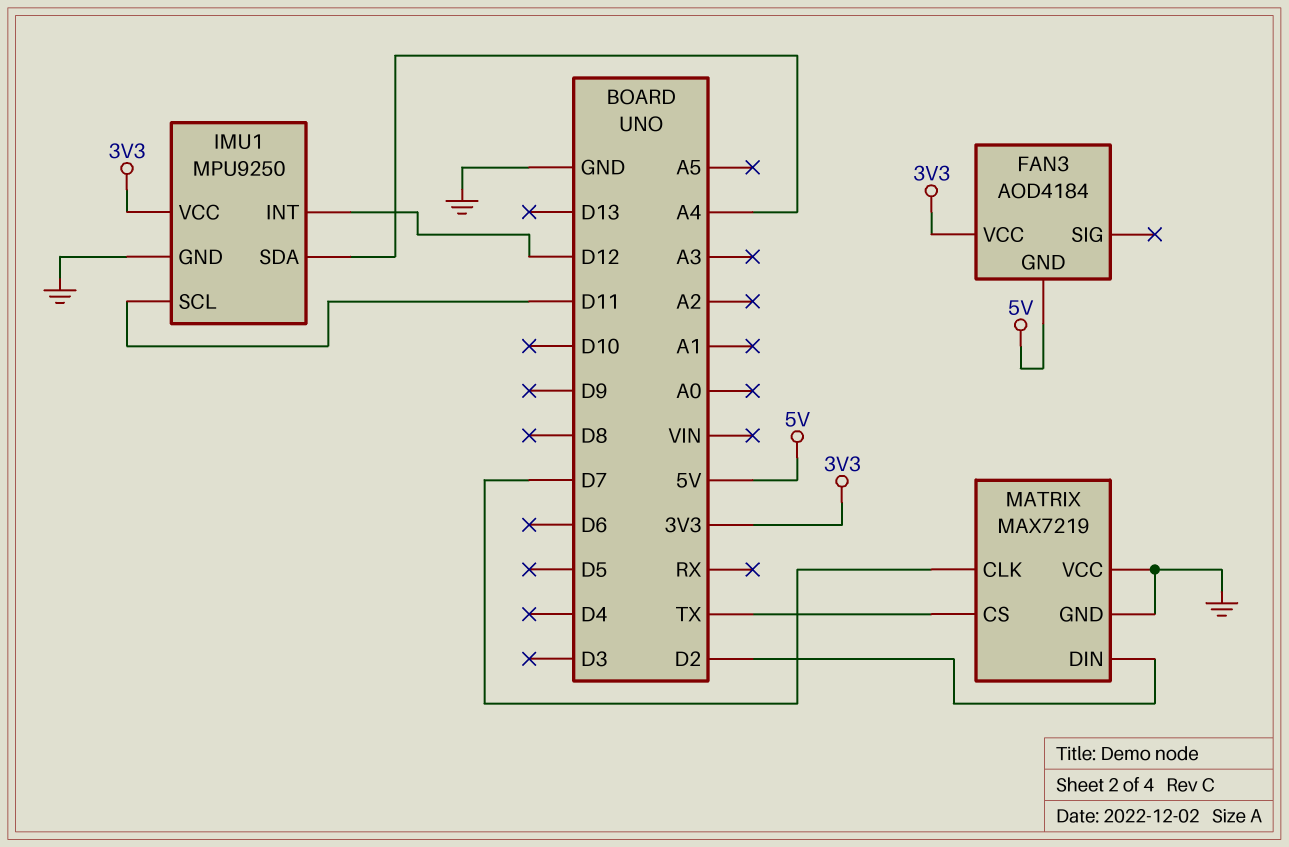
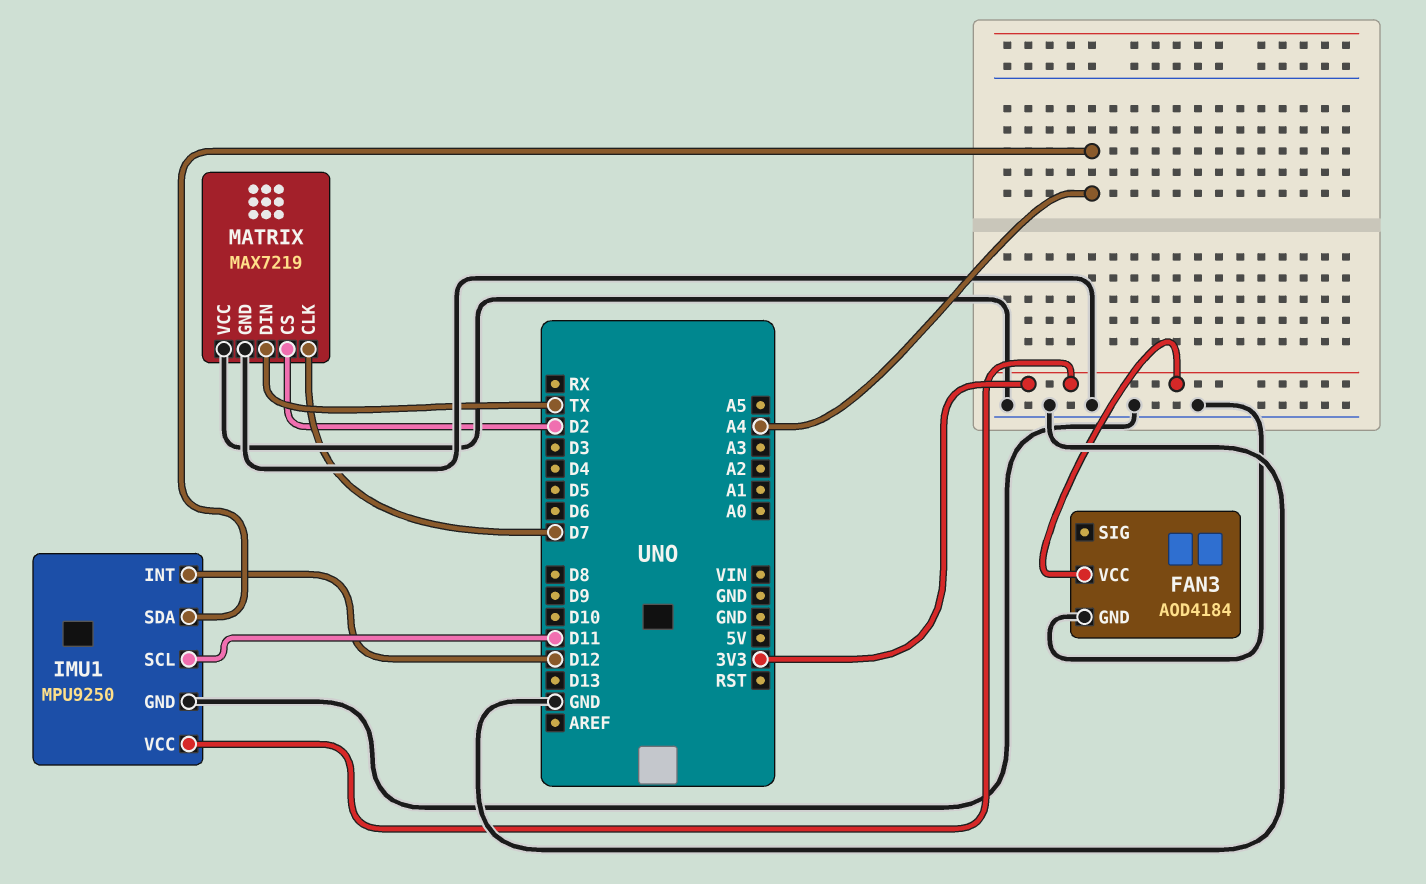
FAN3 pin GND: 5V -> GND
MATRIX pin CS: TX -> D2
MATRIX pin DIN: D2 -> TX

